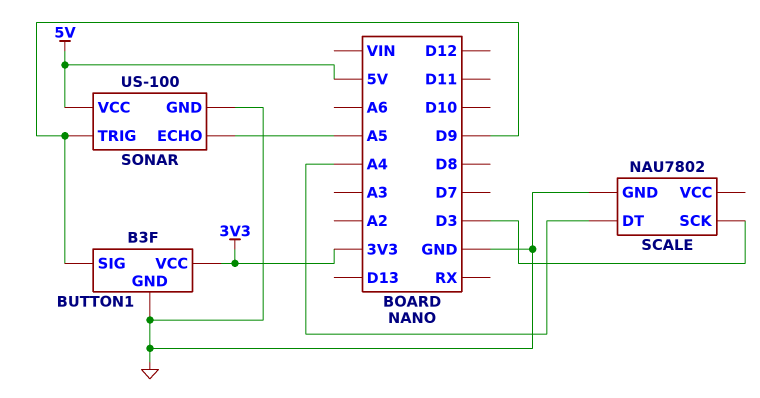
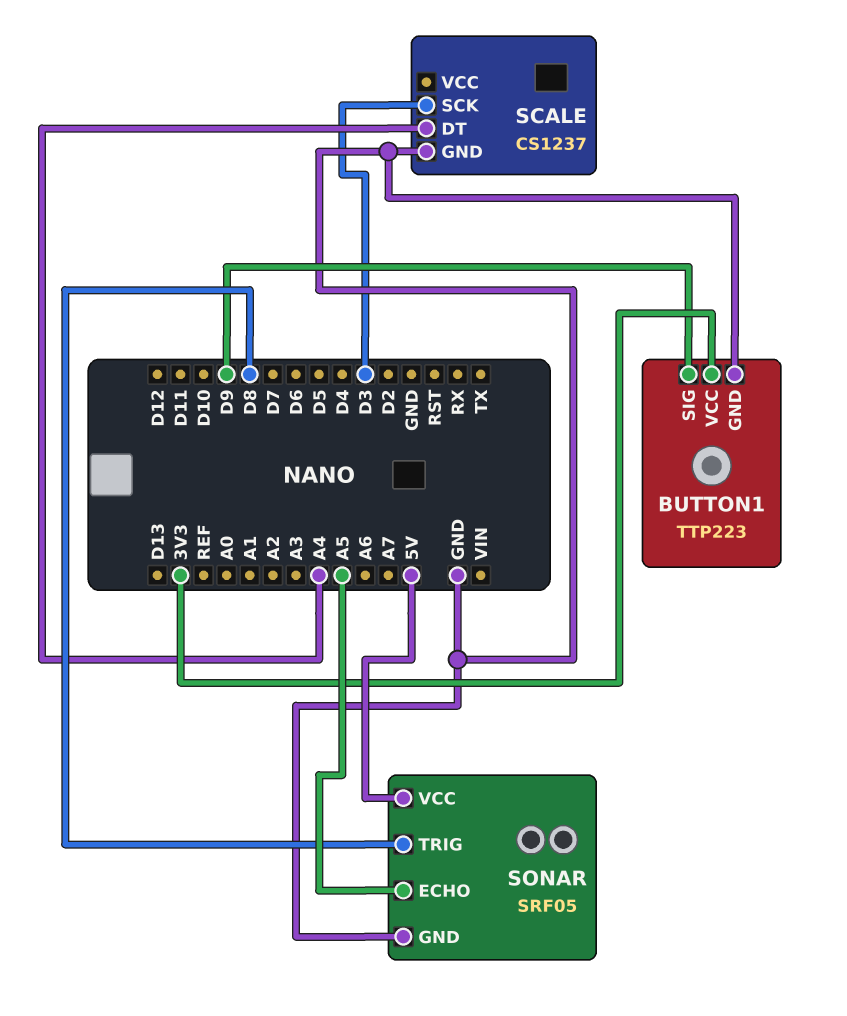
BUTTON1: B3F -> TTP223
SCALE: NAU7802 -> CS1237
SONAR: US-100 -> SRF05
SONAR pin TRIG: D9 -> D8

